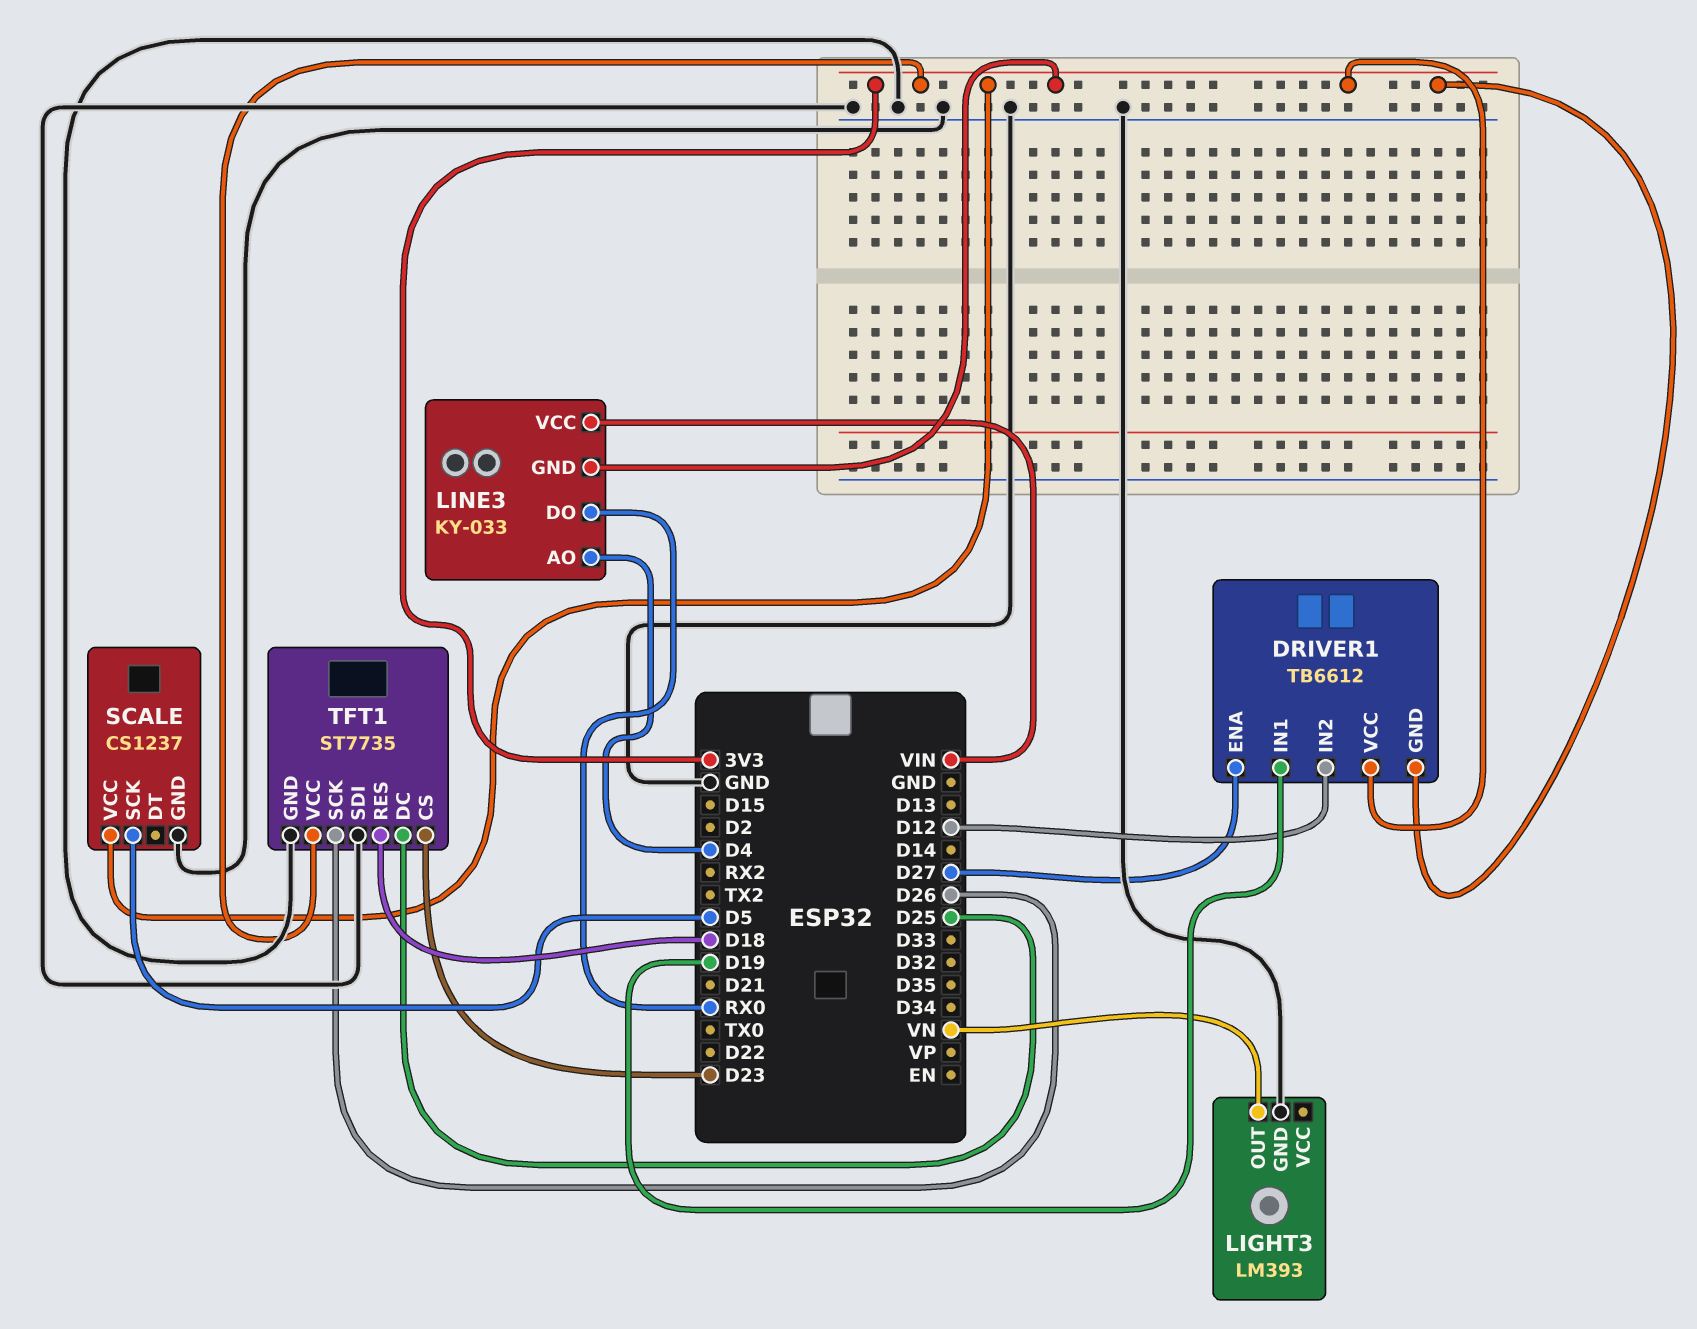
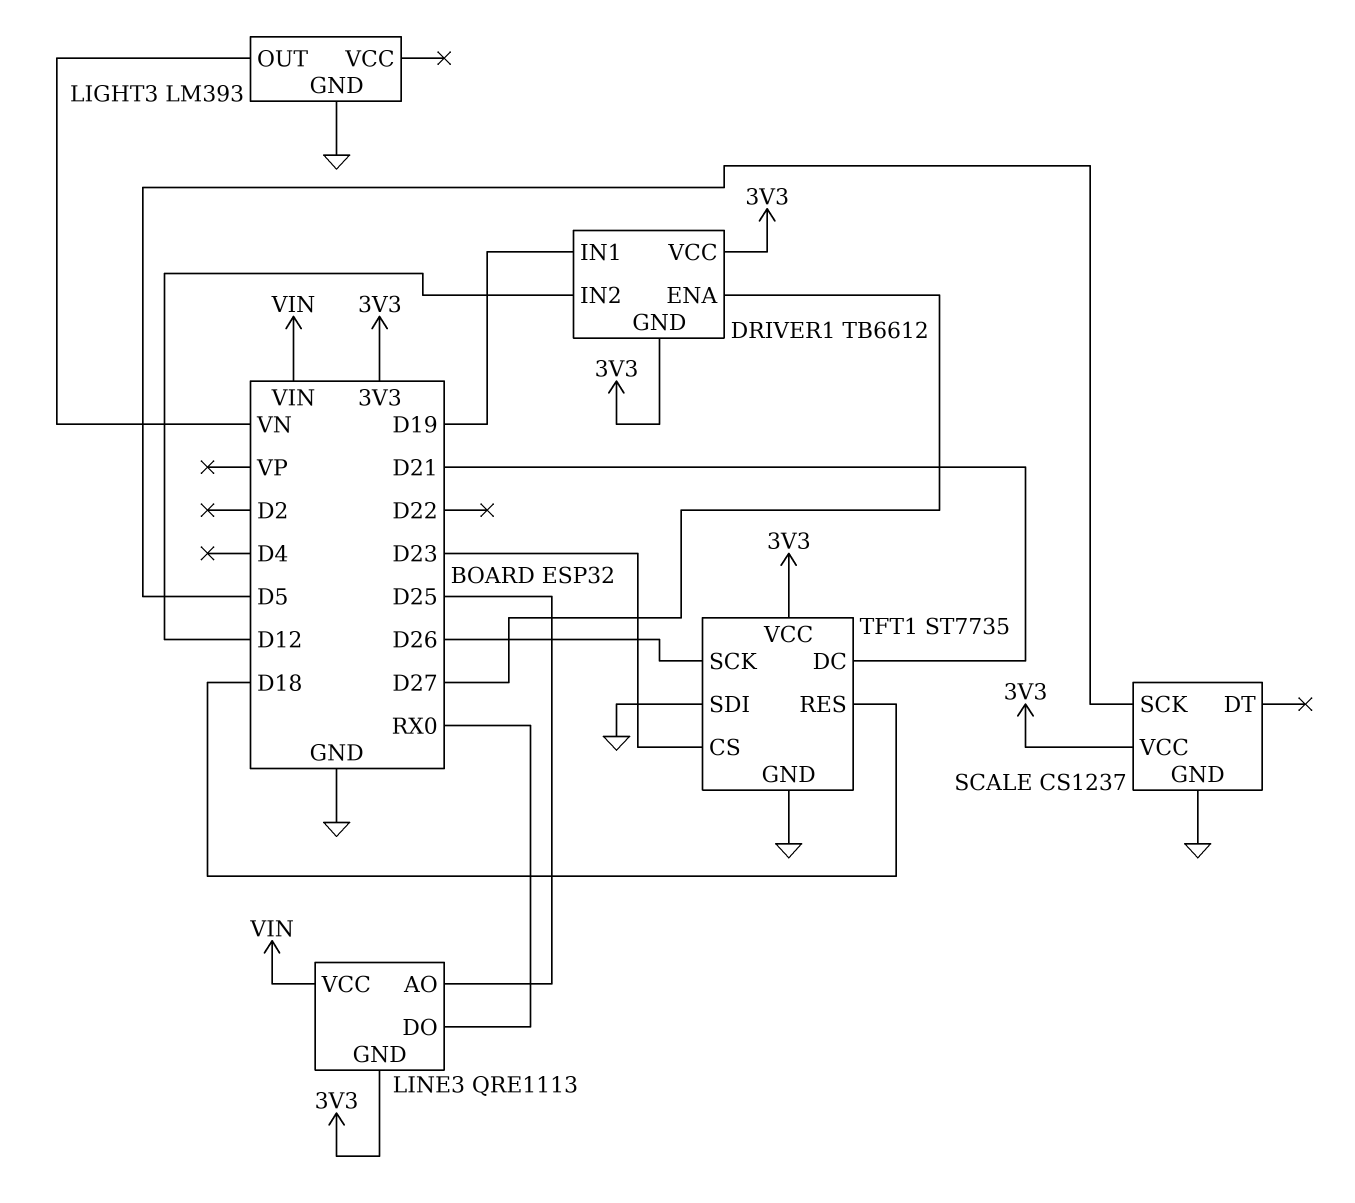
LINE3: KY-033 -> QRE1113
LINE3 pin AO: D4 -> D25
TFT1 pin DC: D25 -> D21

